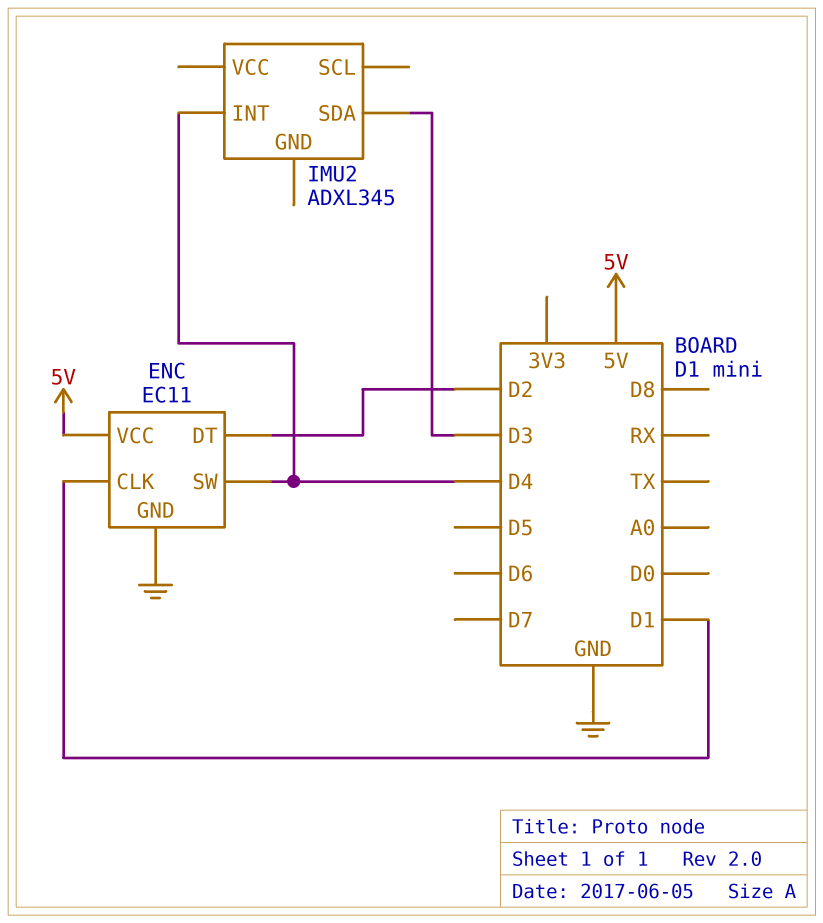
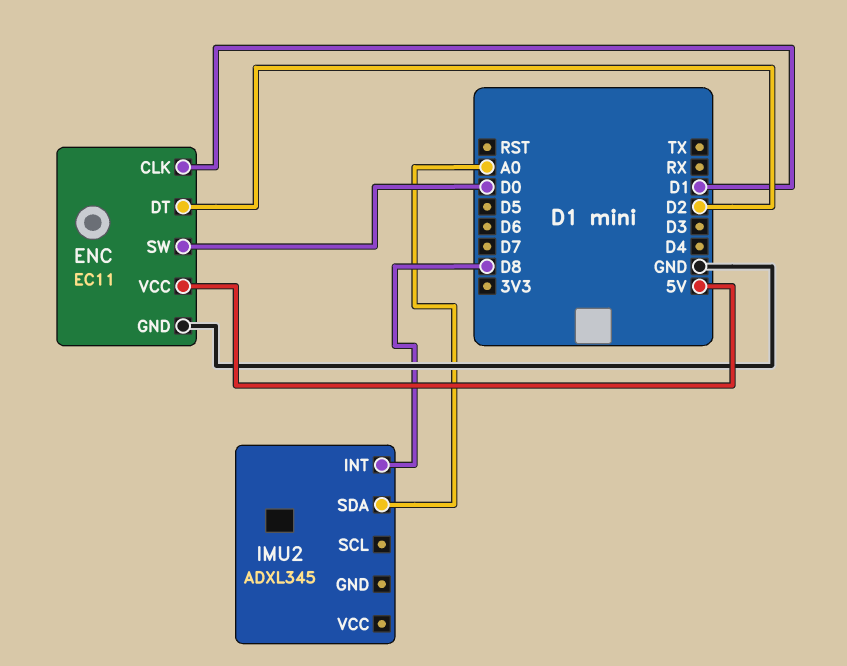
ENC pin SW: D4 -> D0
IMU2 pin INT: D4 -> D8
IMU2 pin SDA: D3 -> A0

